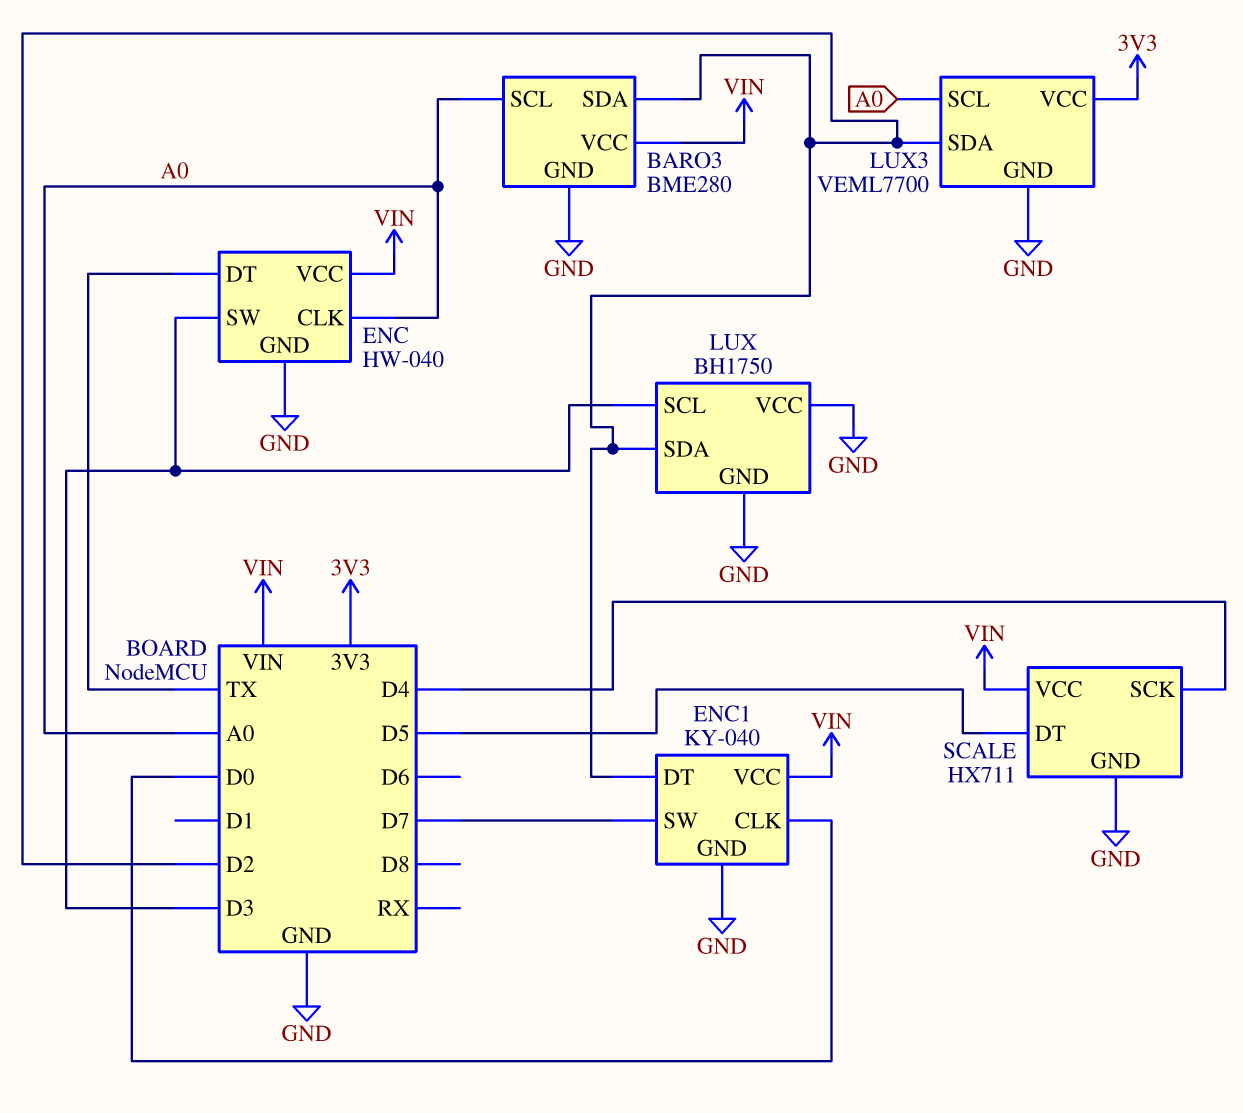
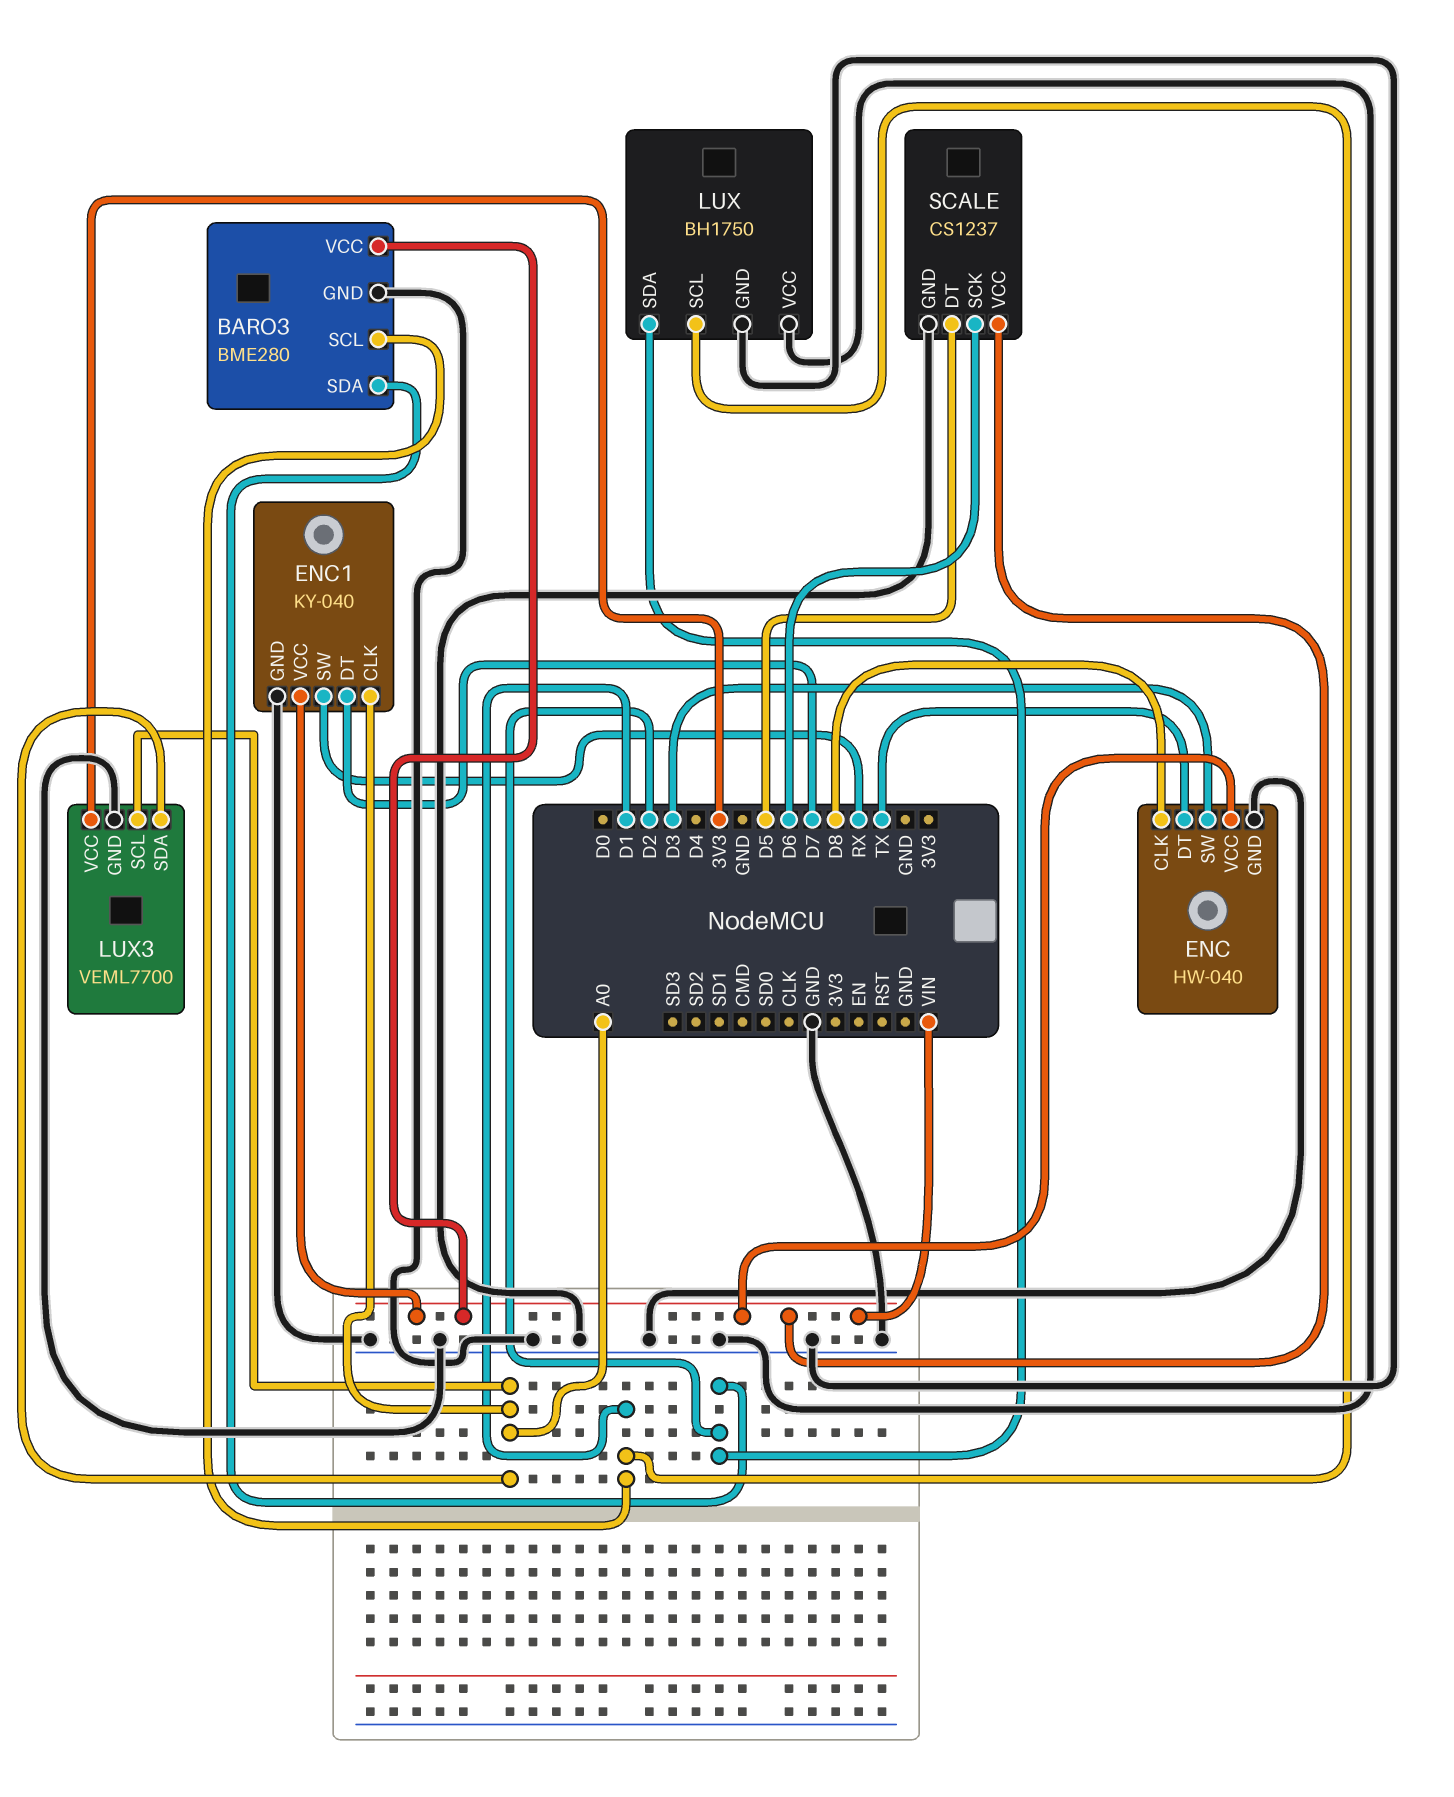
BARO3 pin SCL: A0 -> D1
ENC pin CLK: A0 -> D8
ENC1 pin CLK: D0 -> A0
ENC1 pin DT: D2 -> D7
ENC1 pin SW: D7 -> RX
LUX pin SCL: D3 -> D1
LUX3 pin SDA: D2 -> A0
SCALE: HX711 -> CS1237
SCALE pin SCK: D4 -> D6

